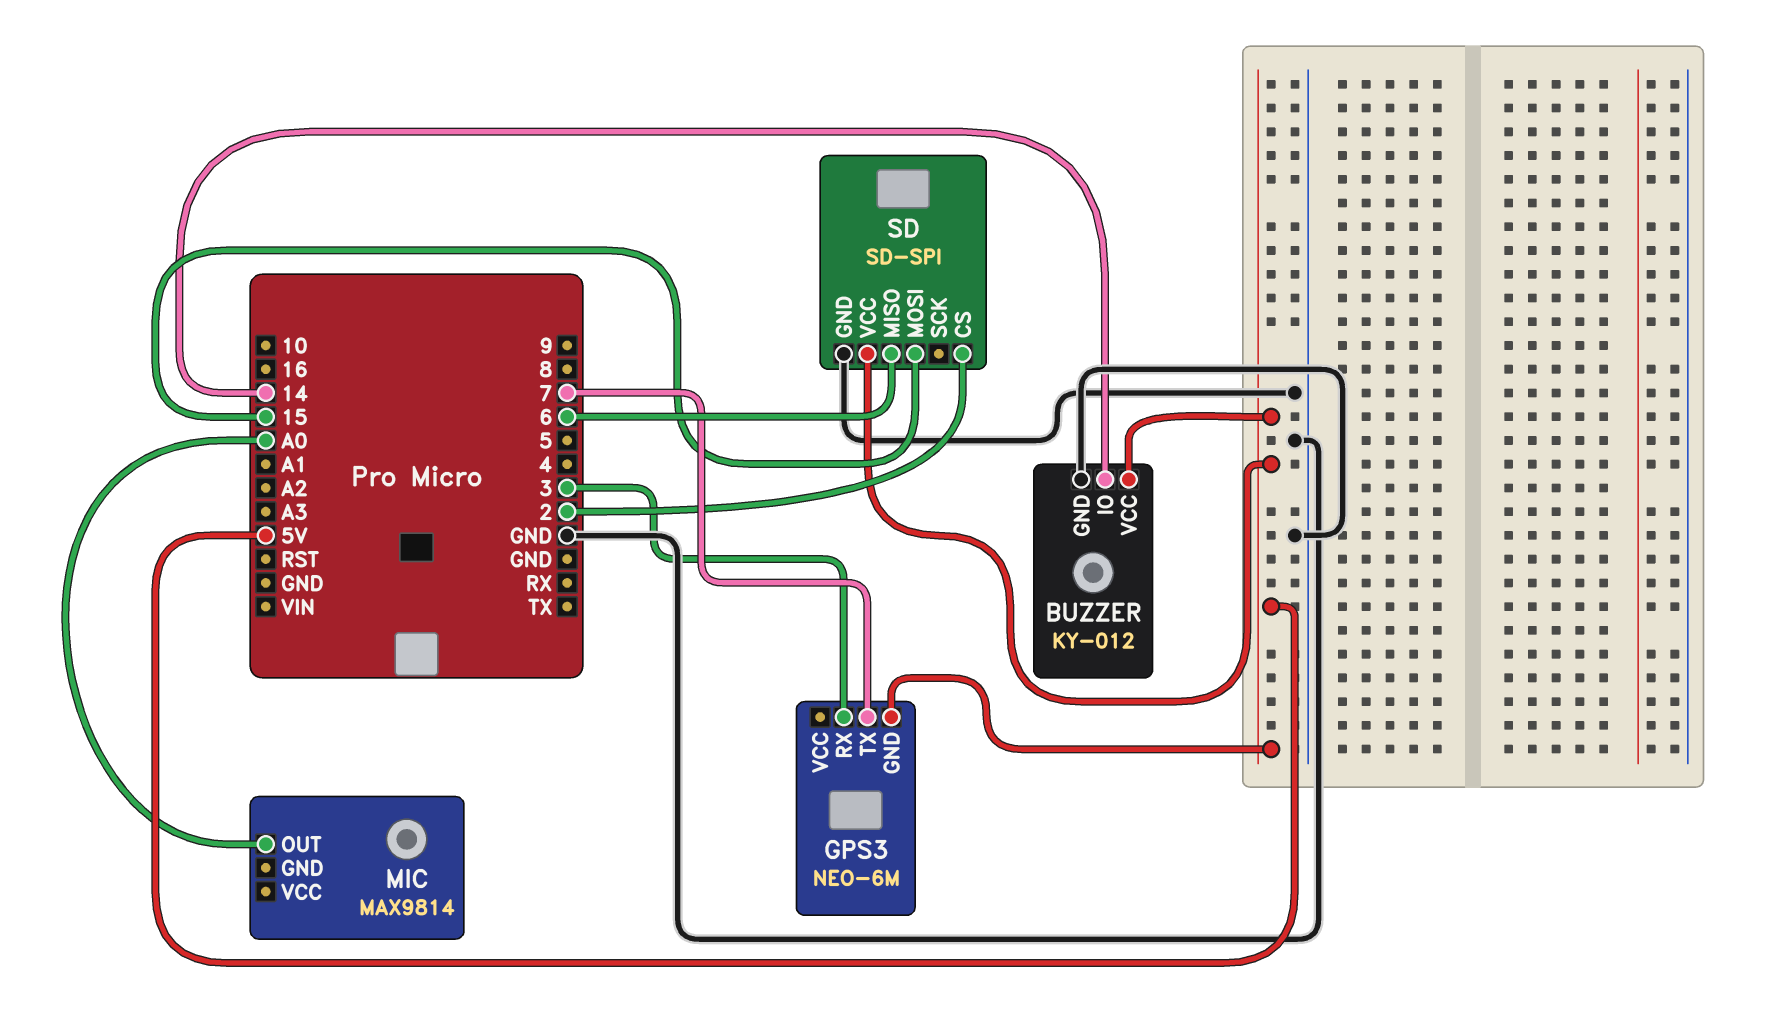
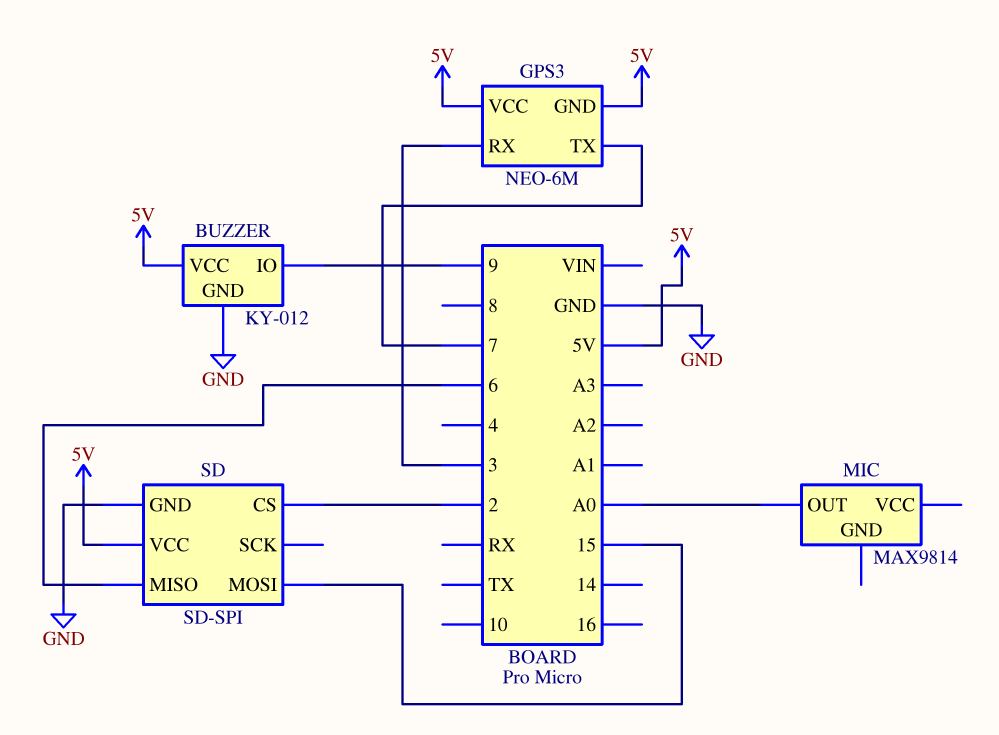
BUZZER pin IO: 14 -> 9
GPS3 pin VCC: none -> 5V

